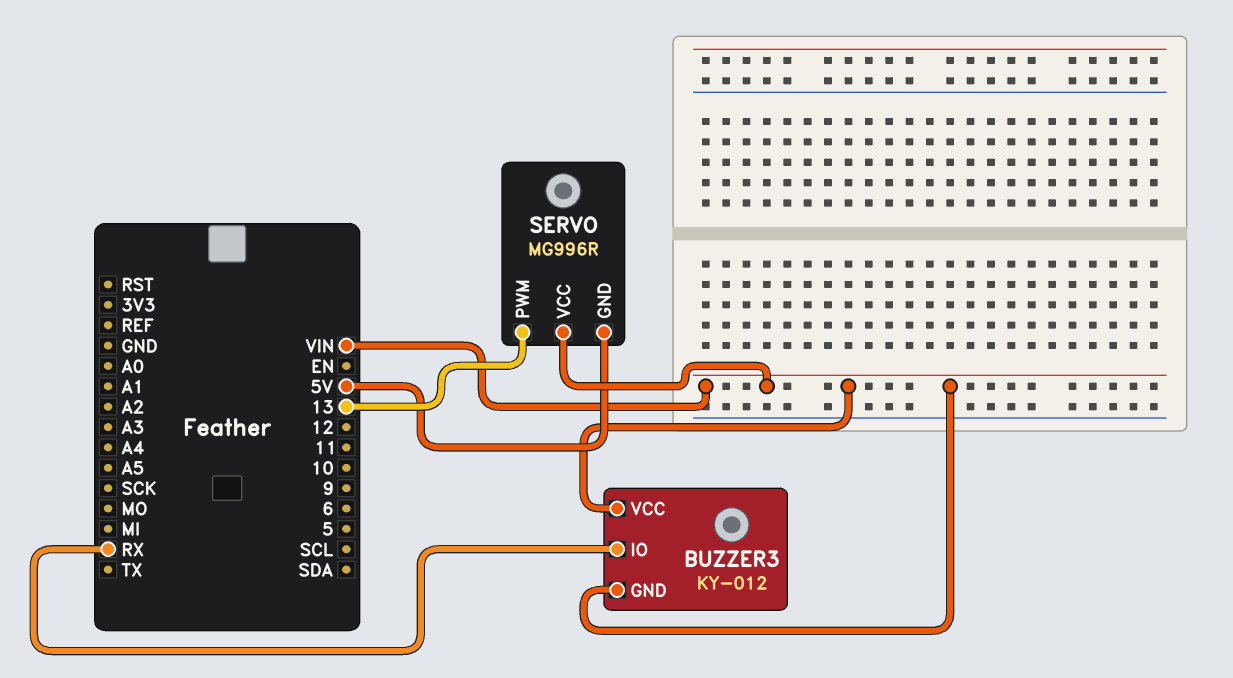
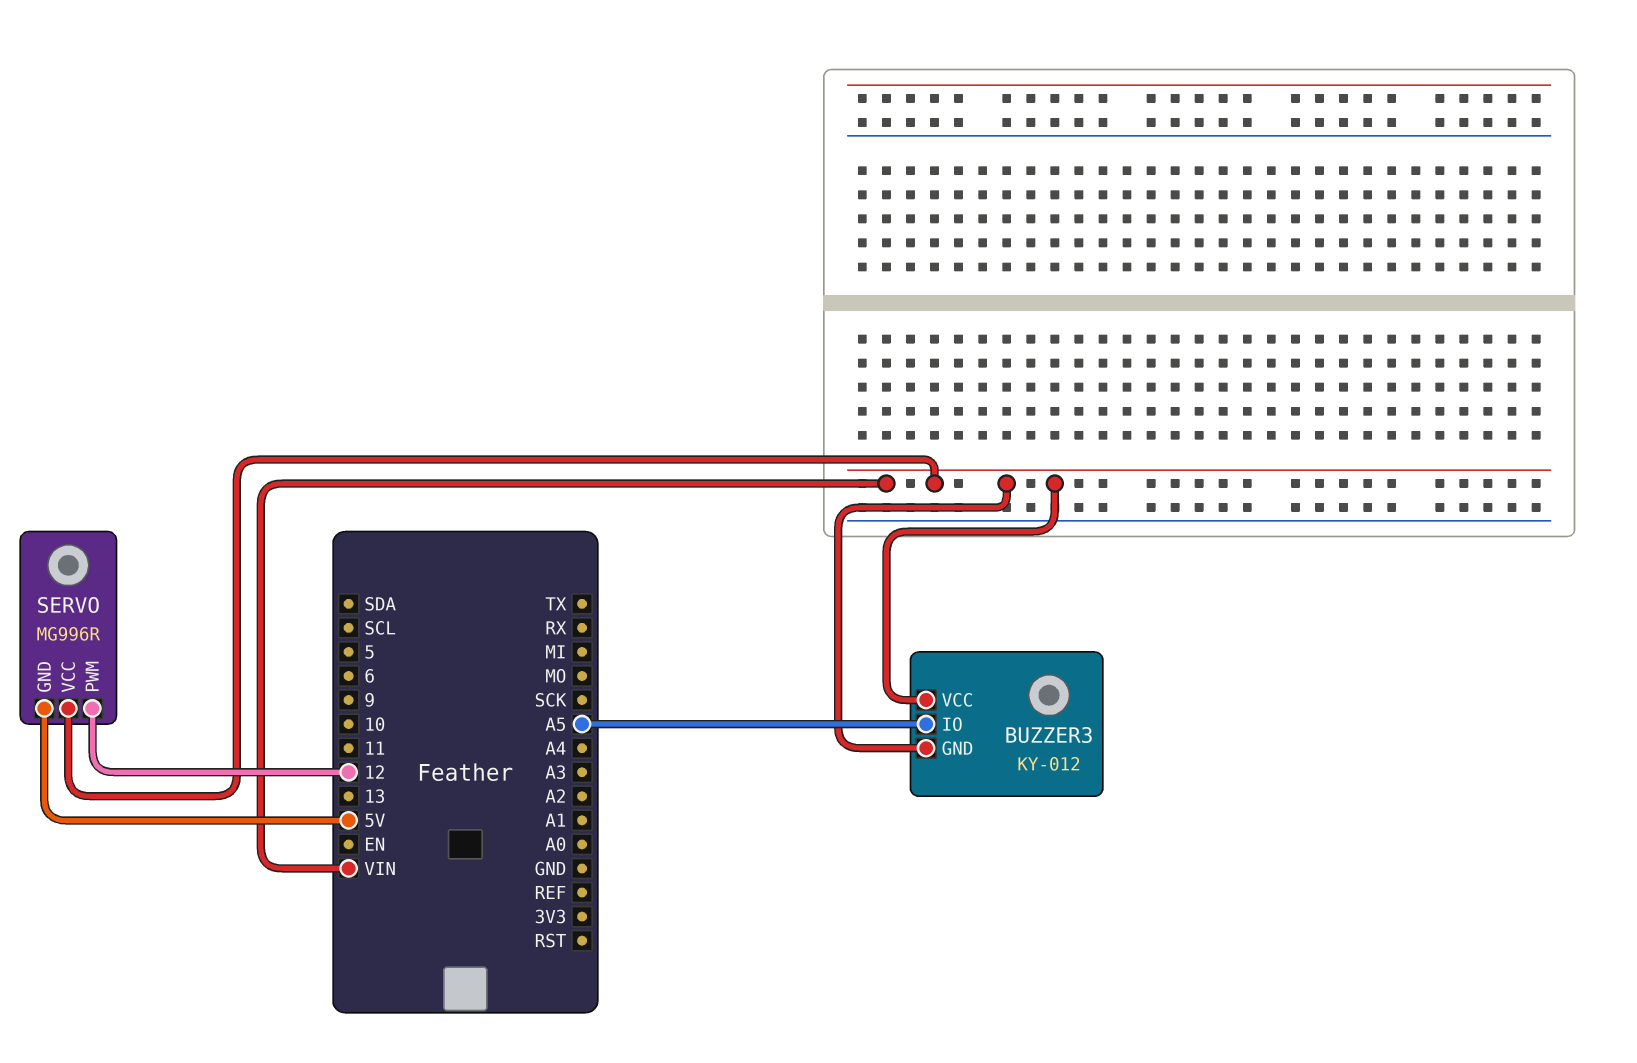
BUZZER3 pin IO: RX -> A5
SERVO pin PWM: 13 -> 12

